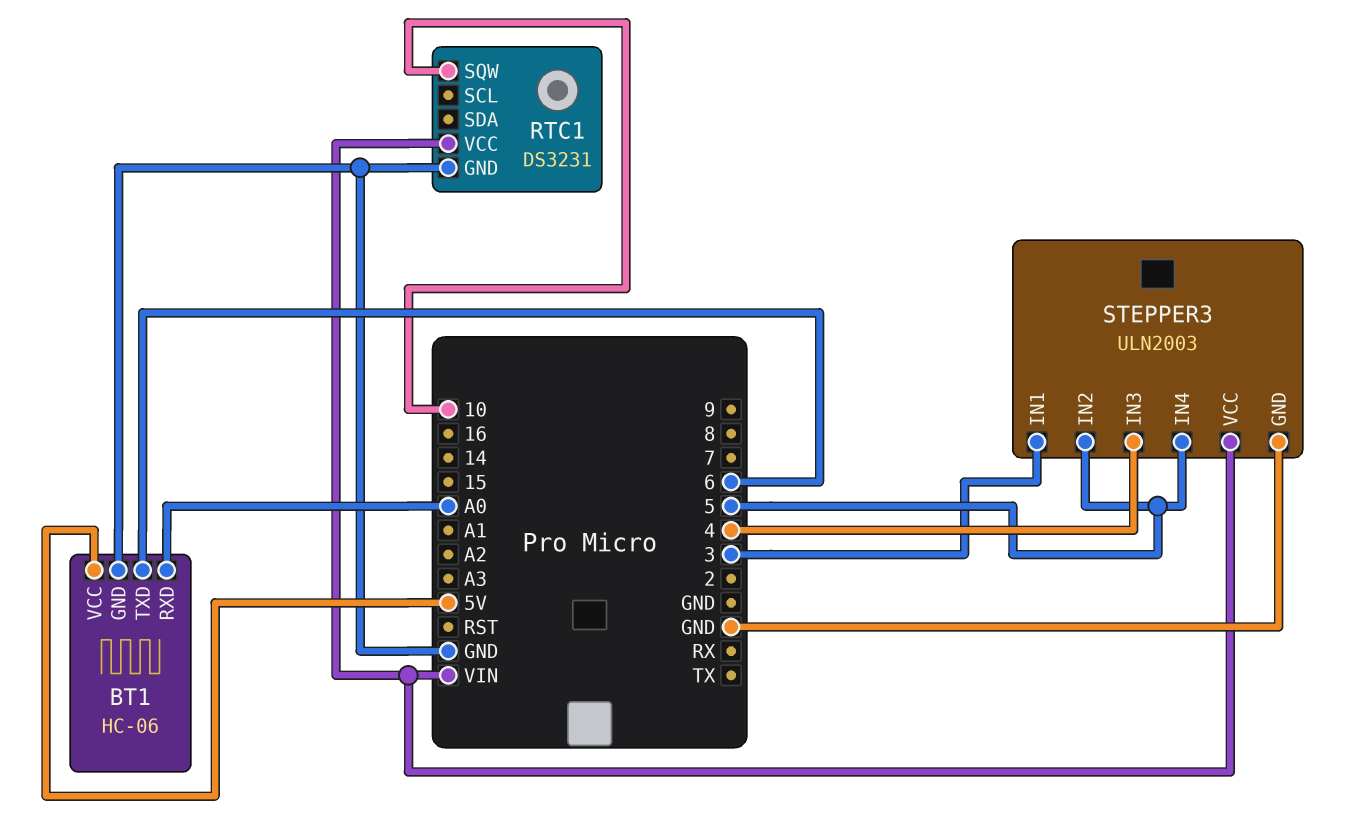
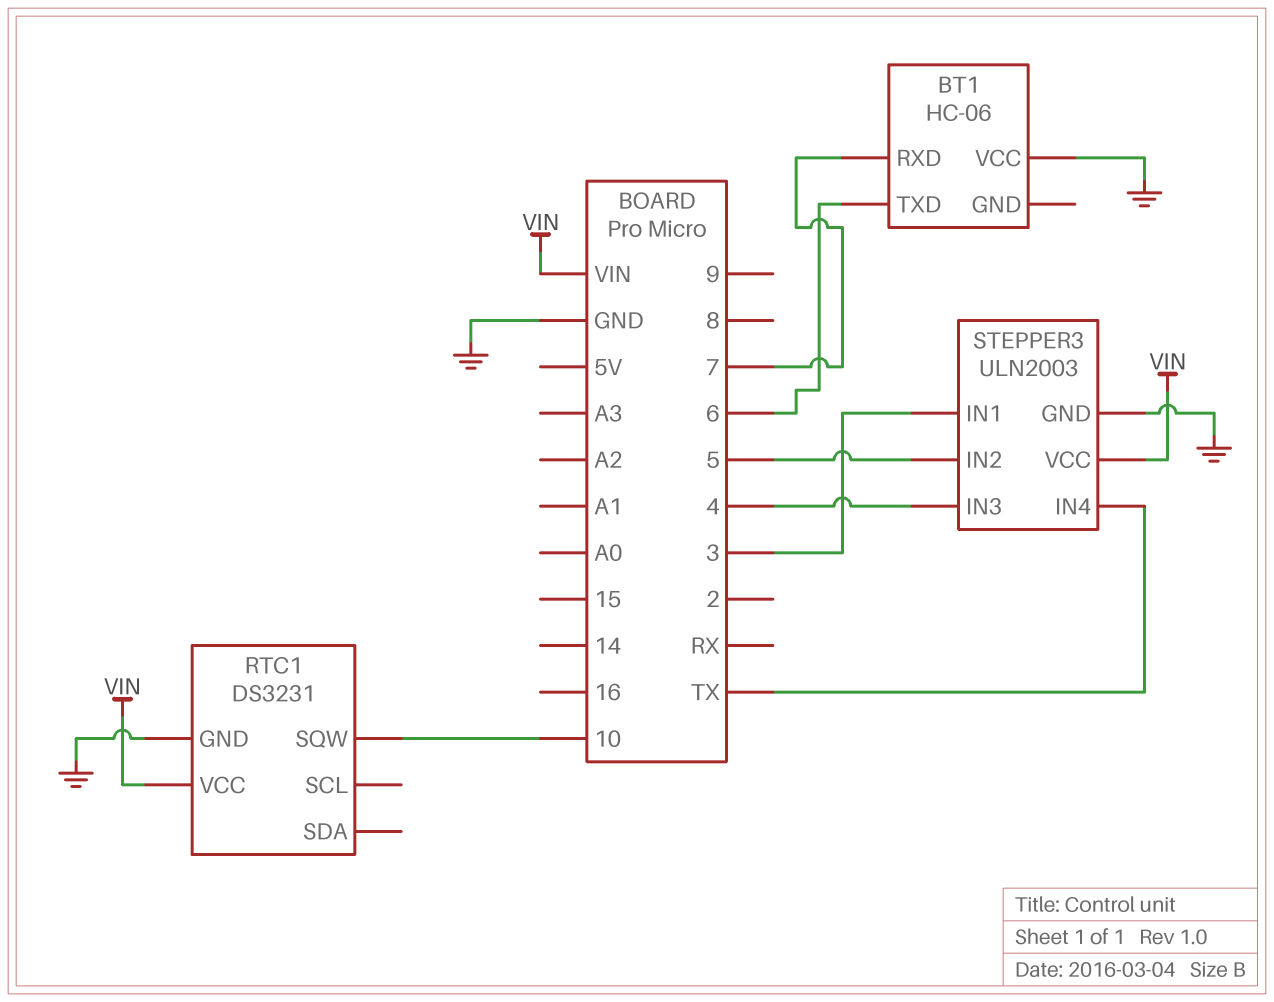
BT1 pin GND: GND -> none
BT1 pin RXD: A0 -> 7
BT1 pin VCC: 5V -> GND
STEPPER3 pin IN4: 5 -> TX

